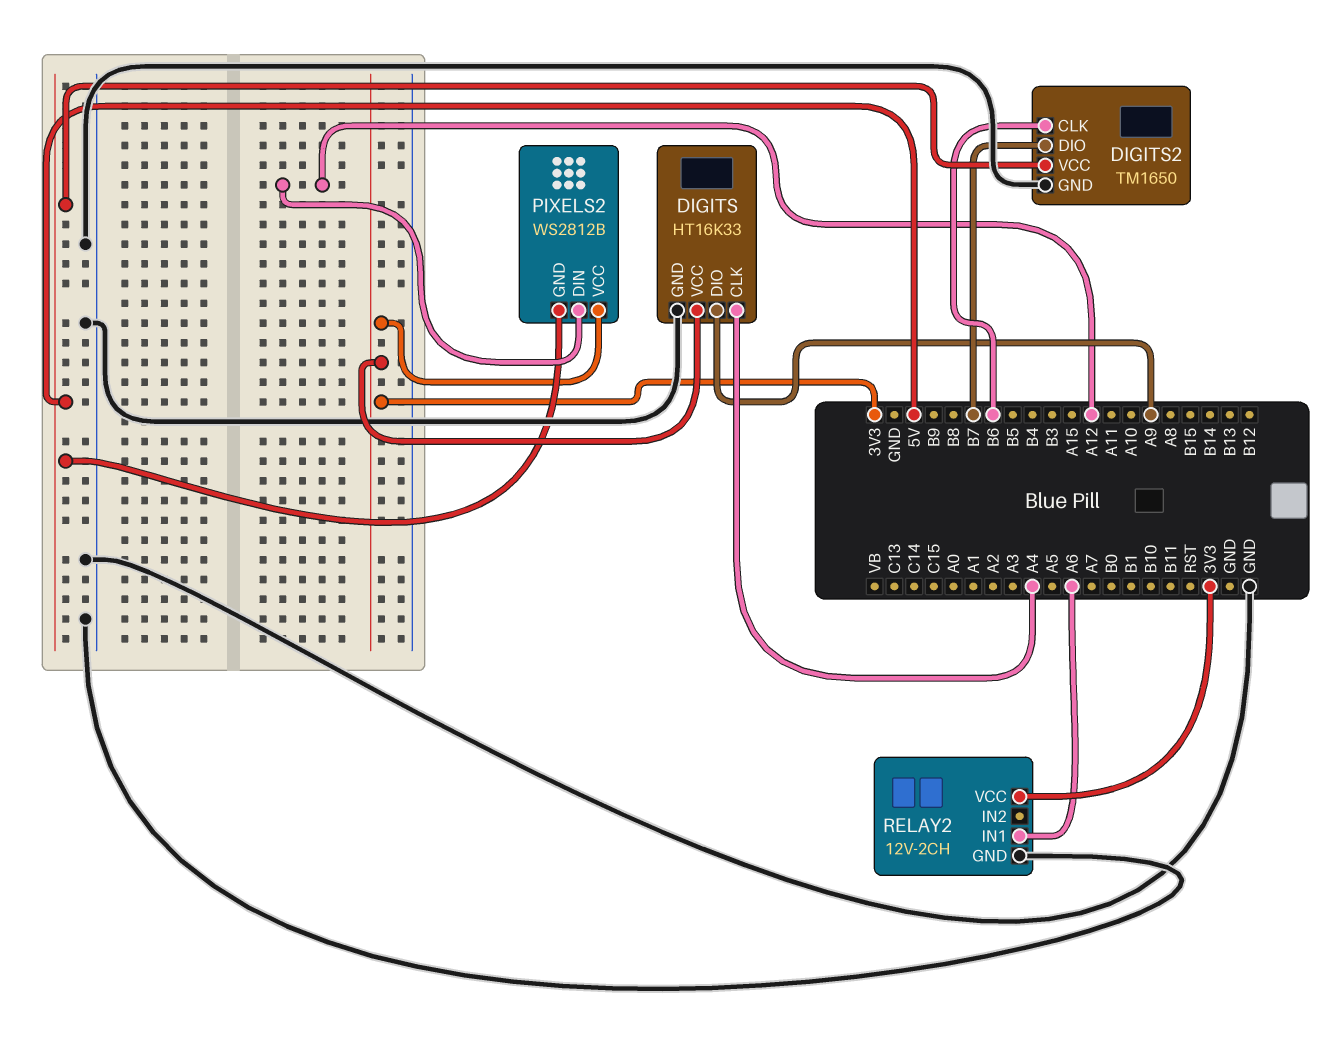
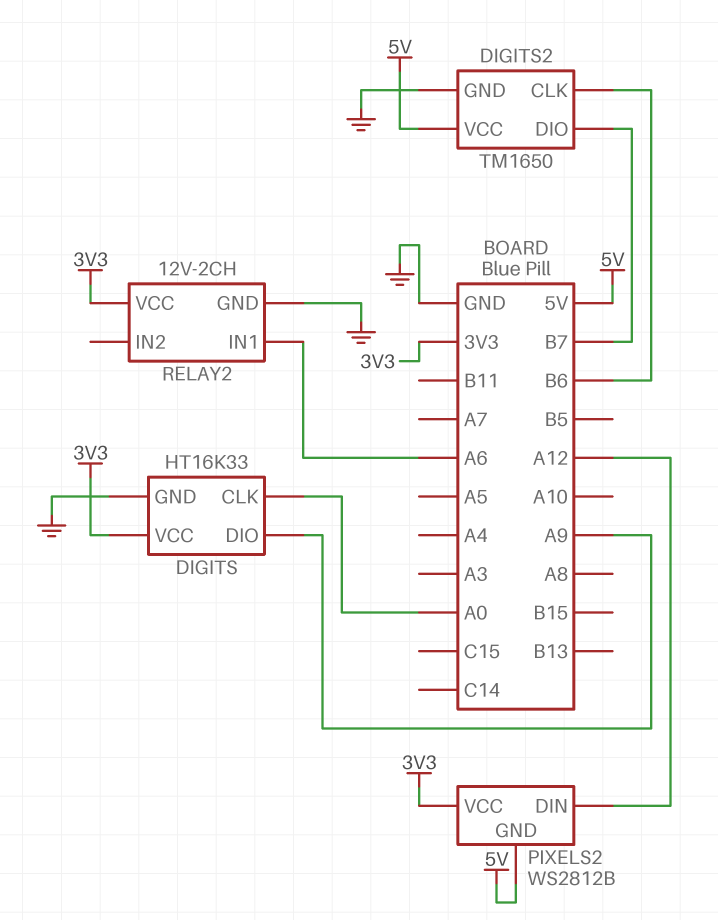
DIGITS pin CLK: A4 -> A0

